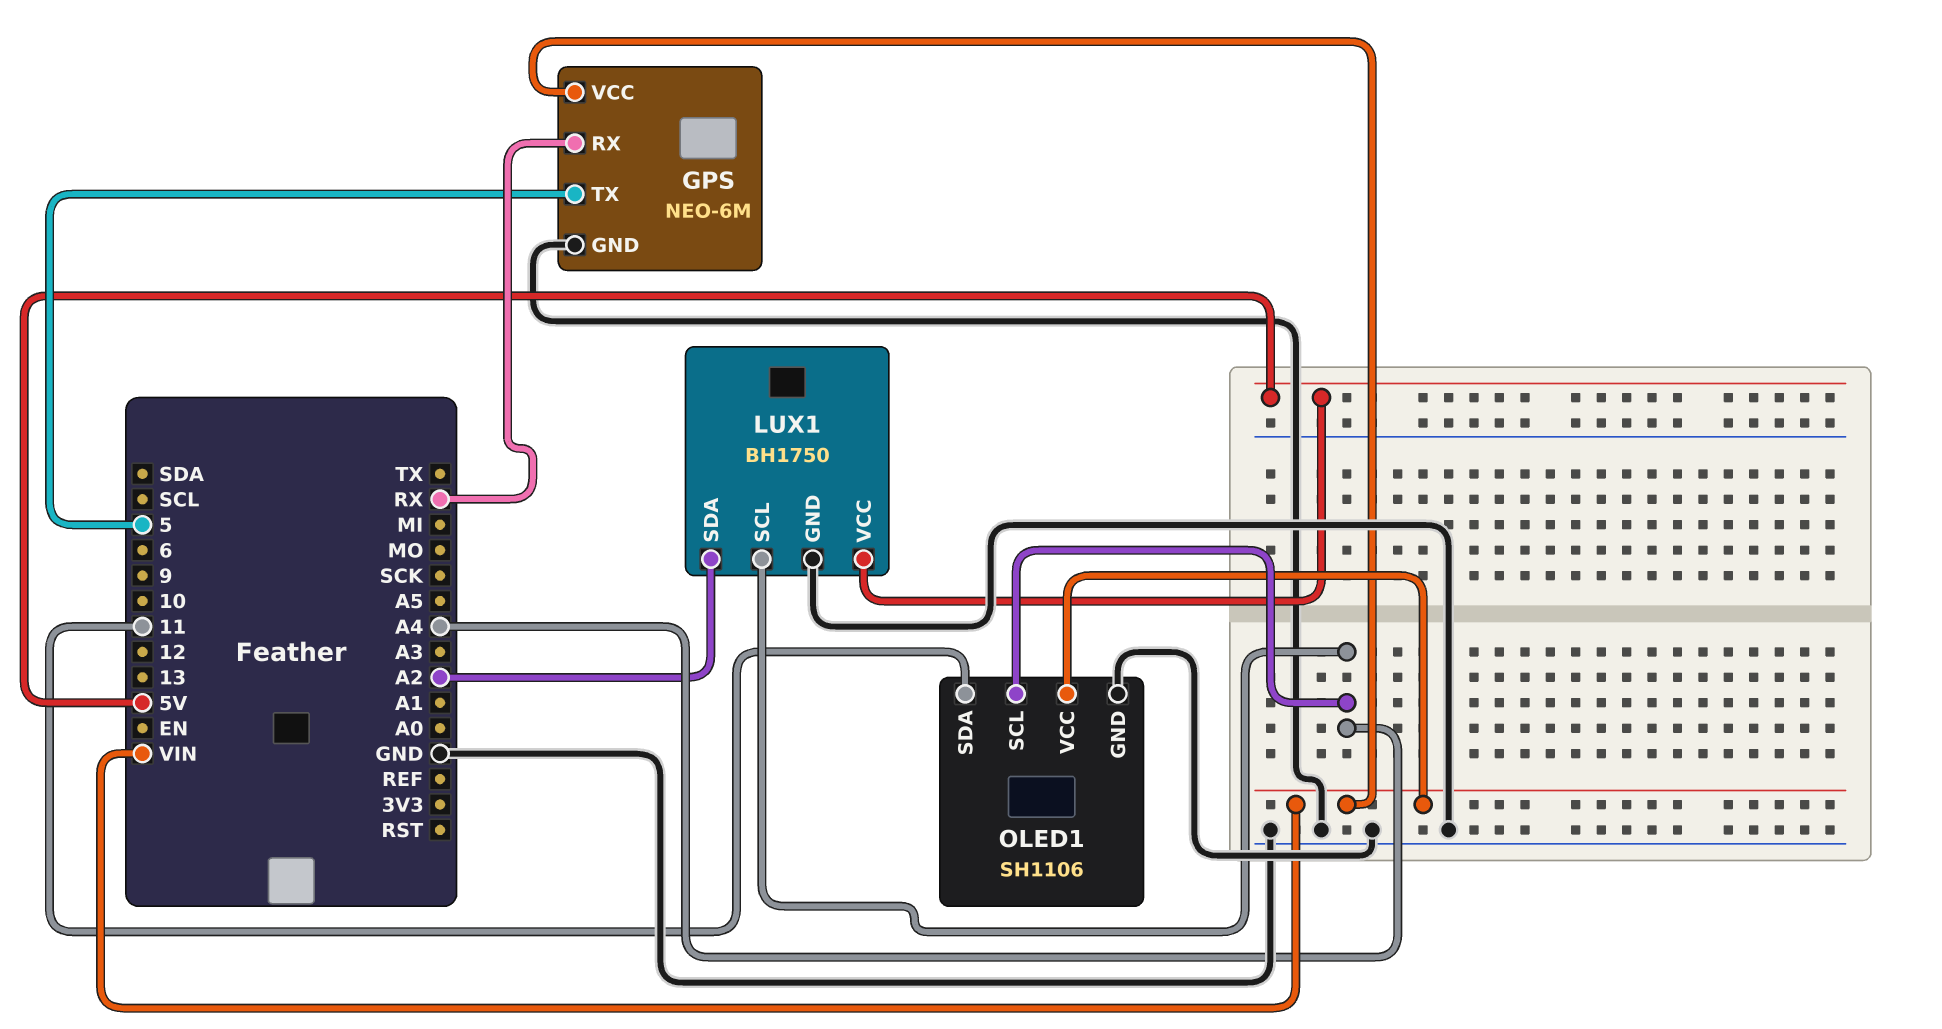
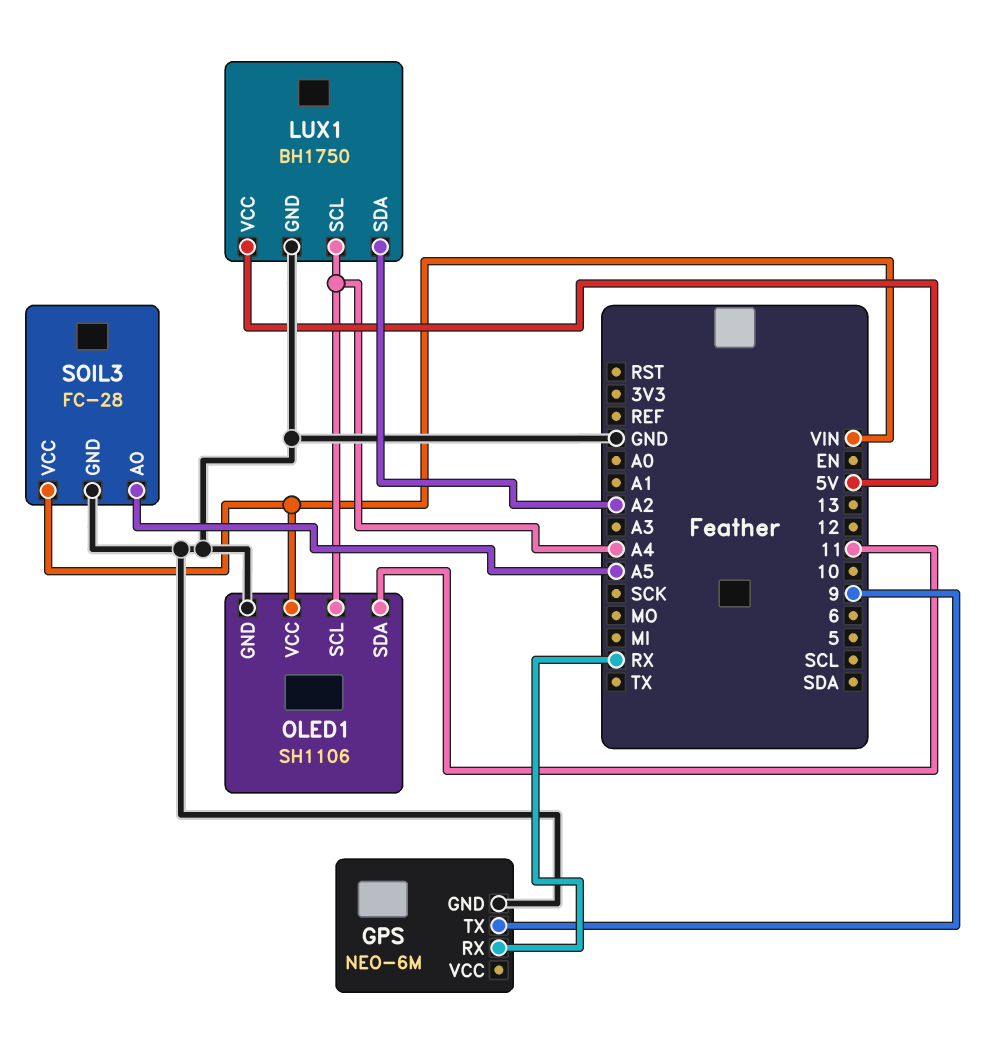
GPS pin TX: 5 -> 9
GPS pin VCC: VIN -> none
SOIL3: none -> FC-28
SOIL3 pin AO: none -> A5
SOIL3 pin GND: none -> GND
SOIL3 pin VCC: none -> VIN

